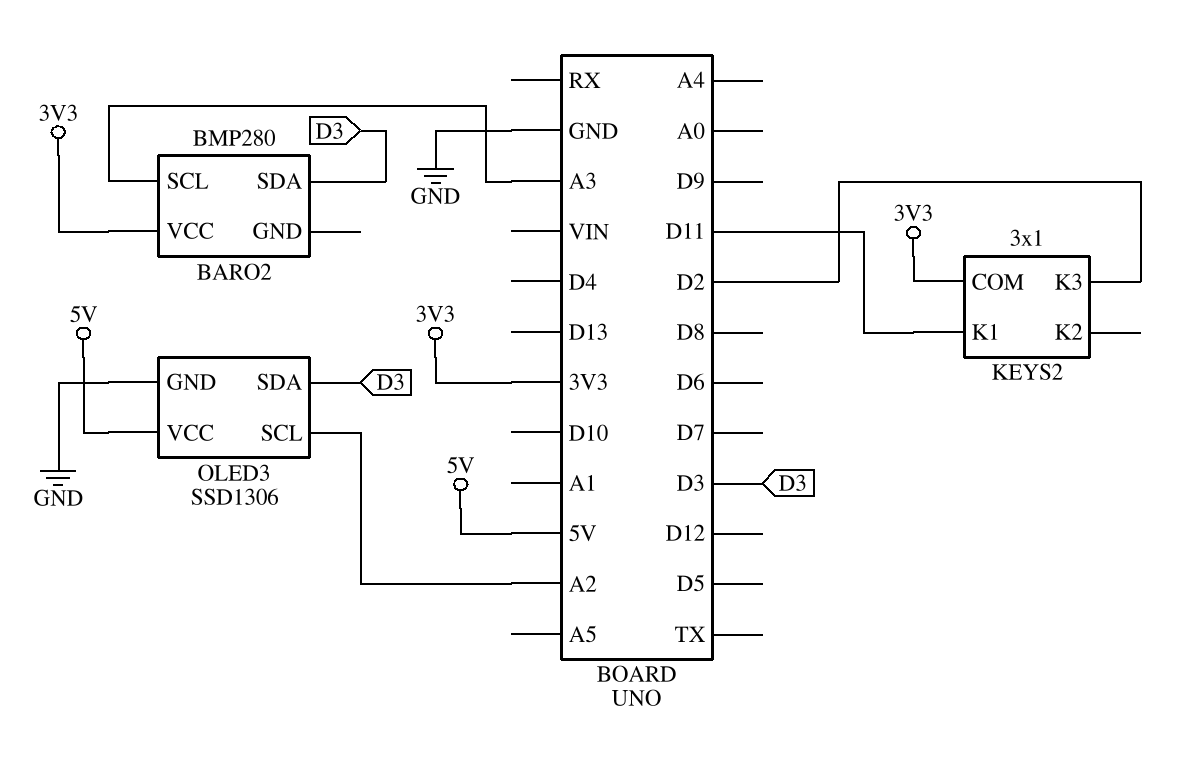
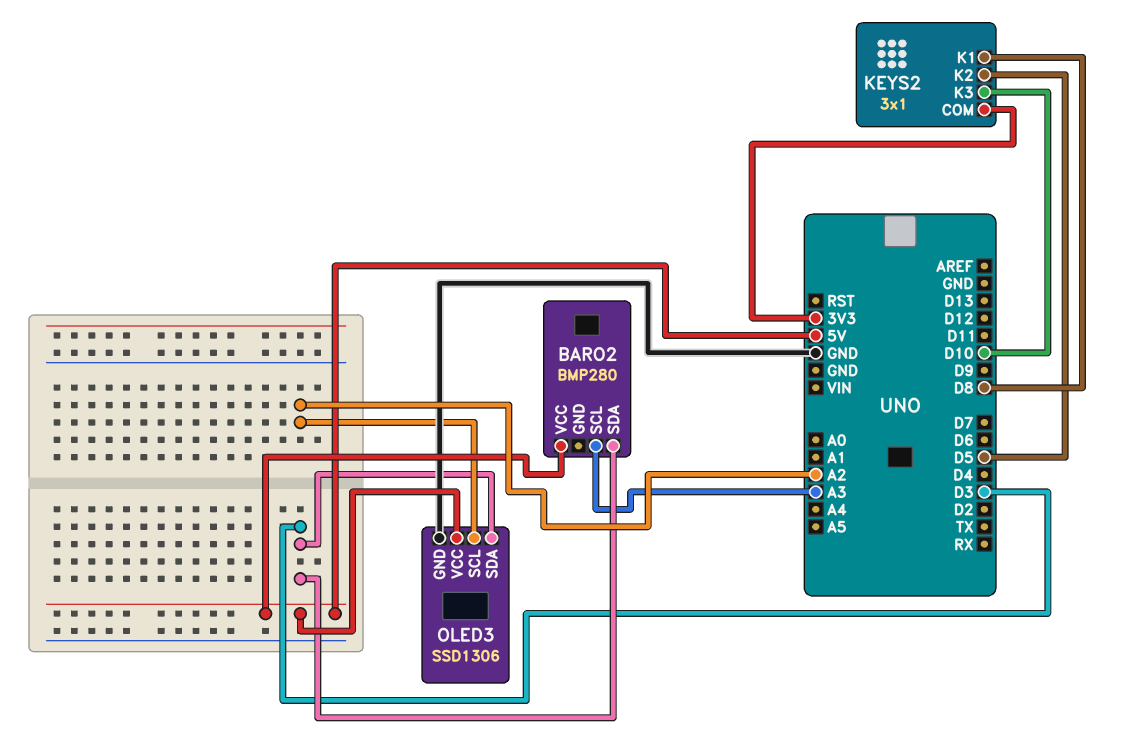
BARO2 pin VCC: 3V3 -> 5V
KEYS2 pin K1: D11 -> D8
KEYS2 pin K2: none -> D5
KEYS2 pin K3: D2 -> D10

